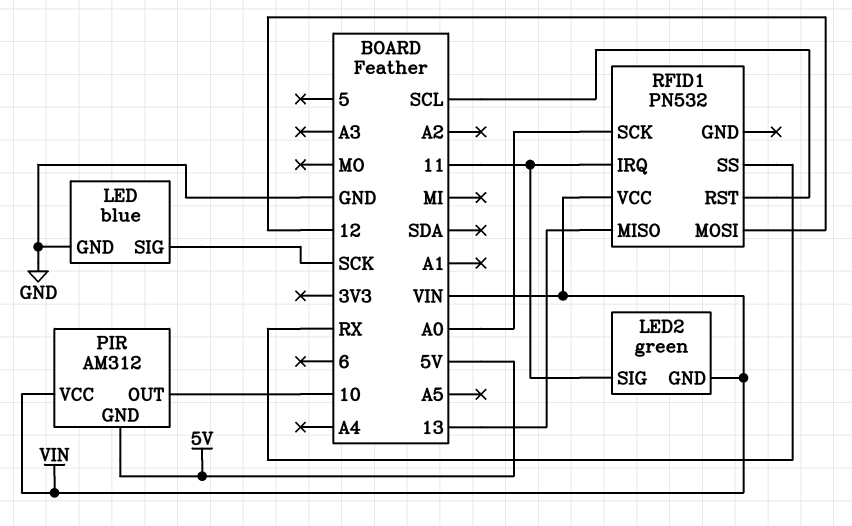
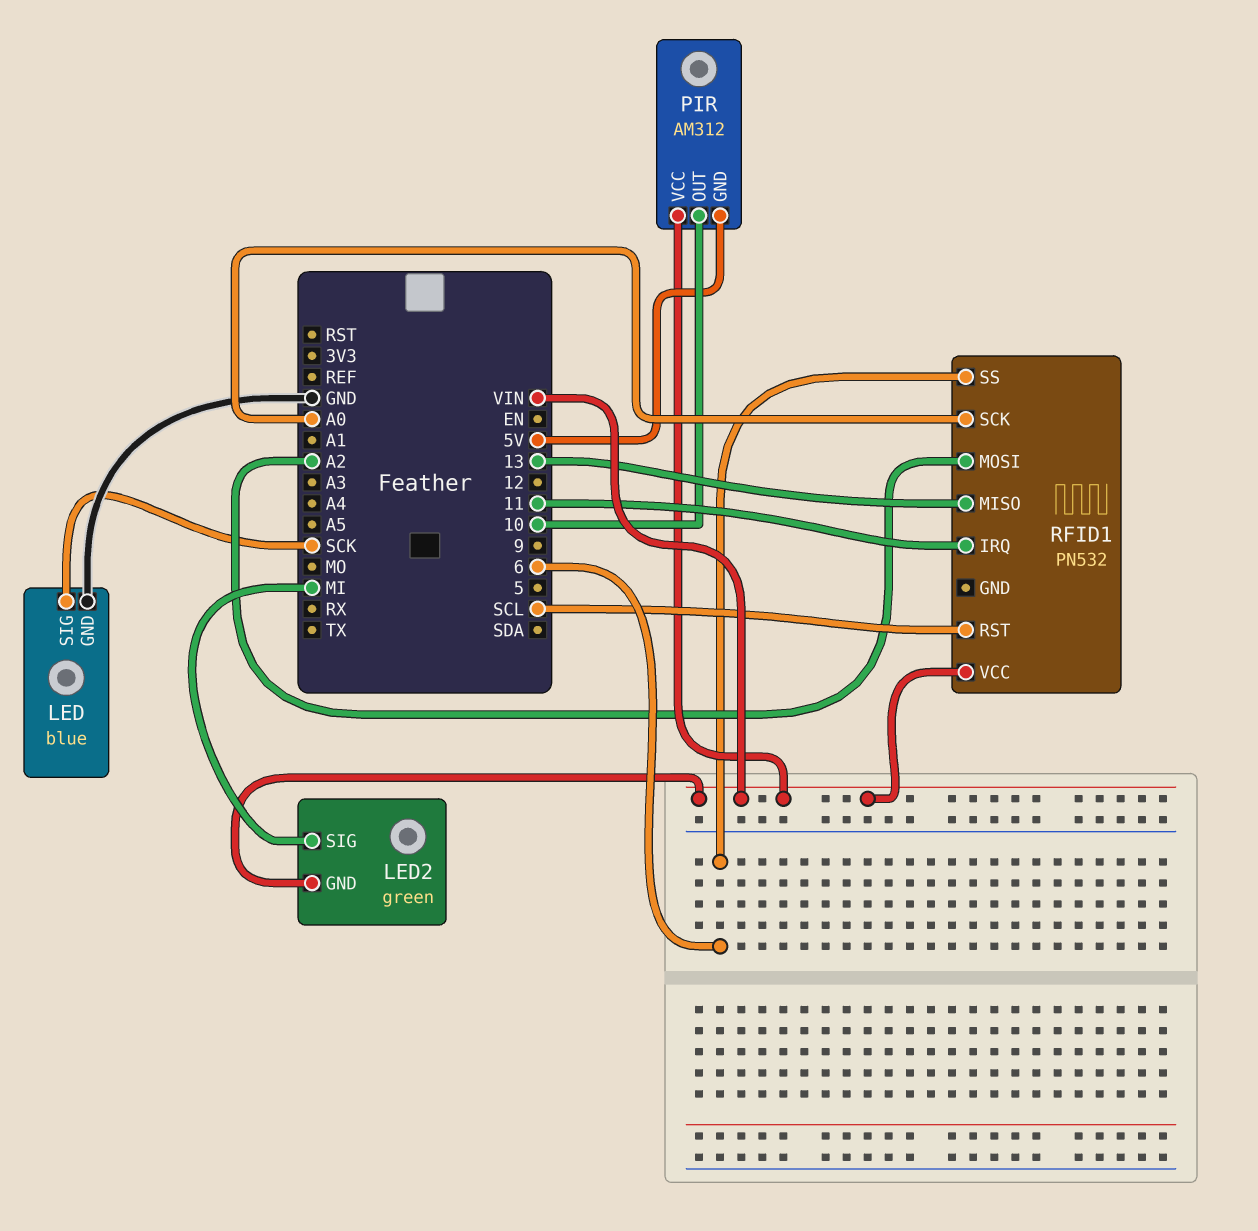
LED2 pin SIG: 11 -> MI
RFID1 pin MOSI: 12 -> A2
RFID1 pin SS: RX -> 6

